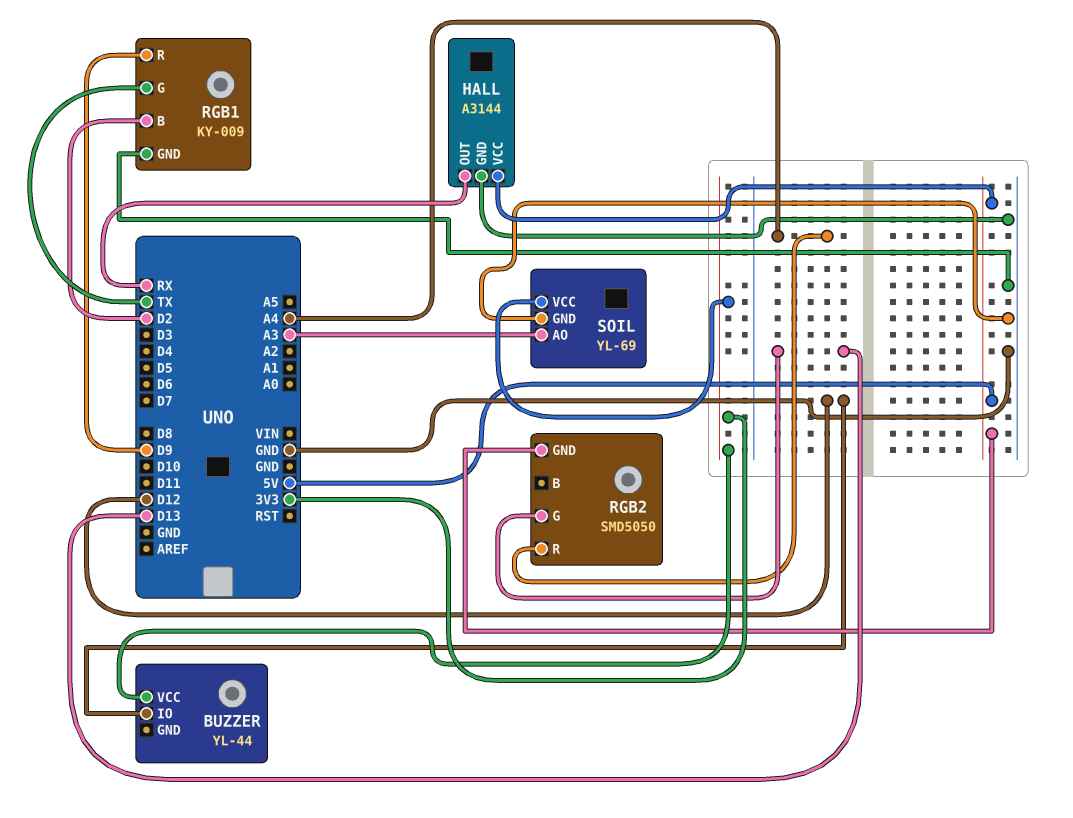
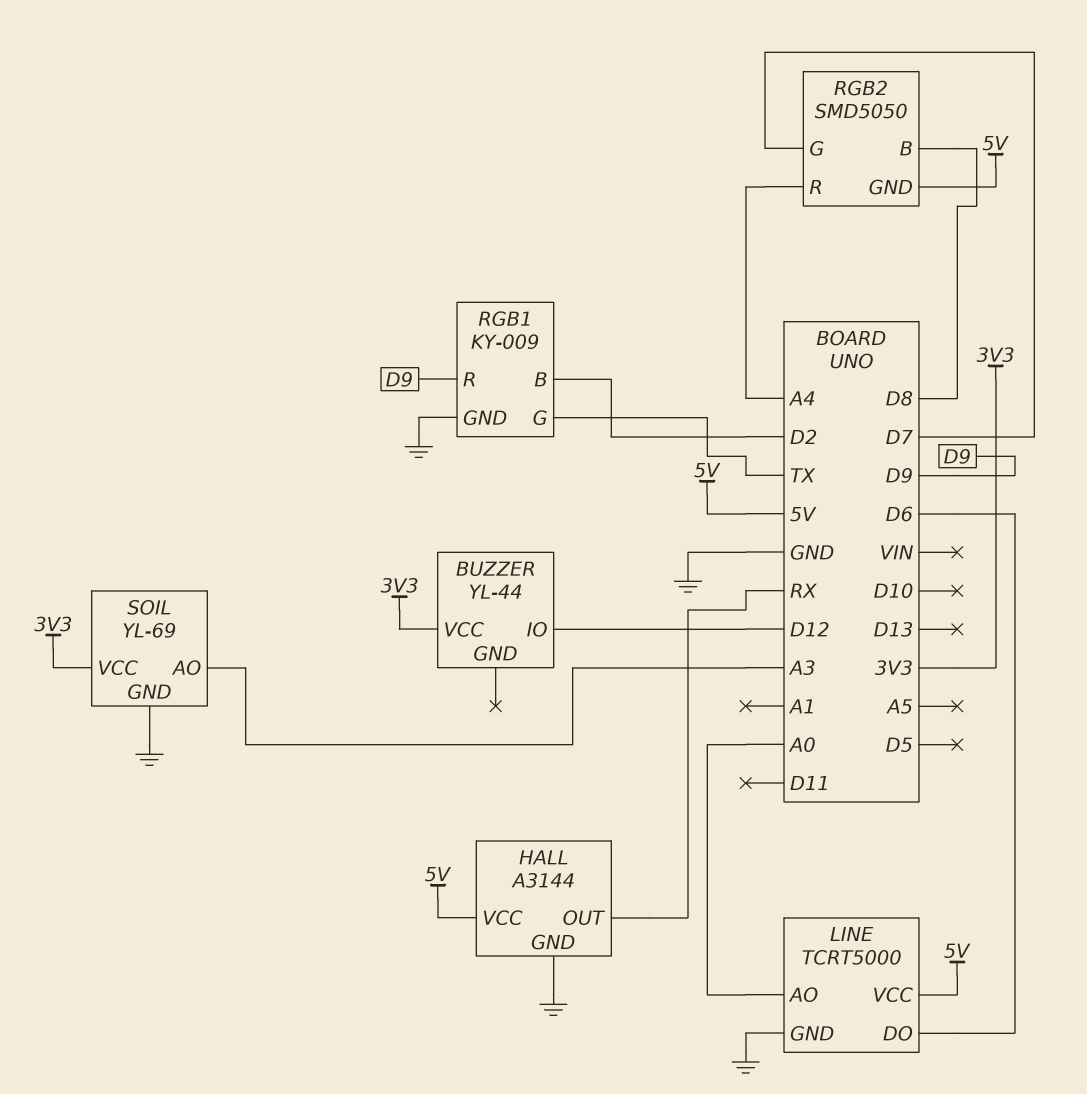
LINE: none -> TCRT5000
LINE pin AO: none -> A0
LINE pin DO: none -> D6
LINE pin GND: none -> GND
LINE pin VCC: none -> 5V
RGB2 pin B: none -> D8
RGB2 pin G: D13 -> D7

